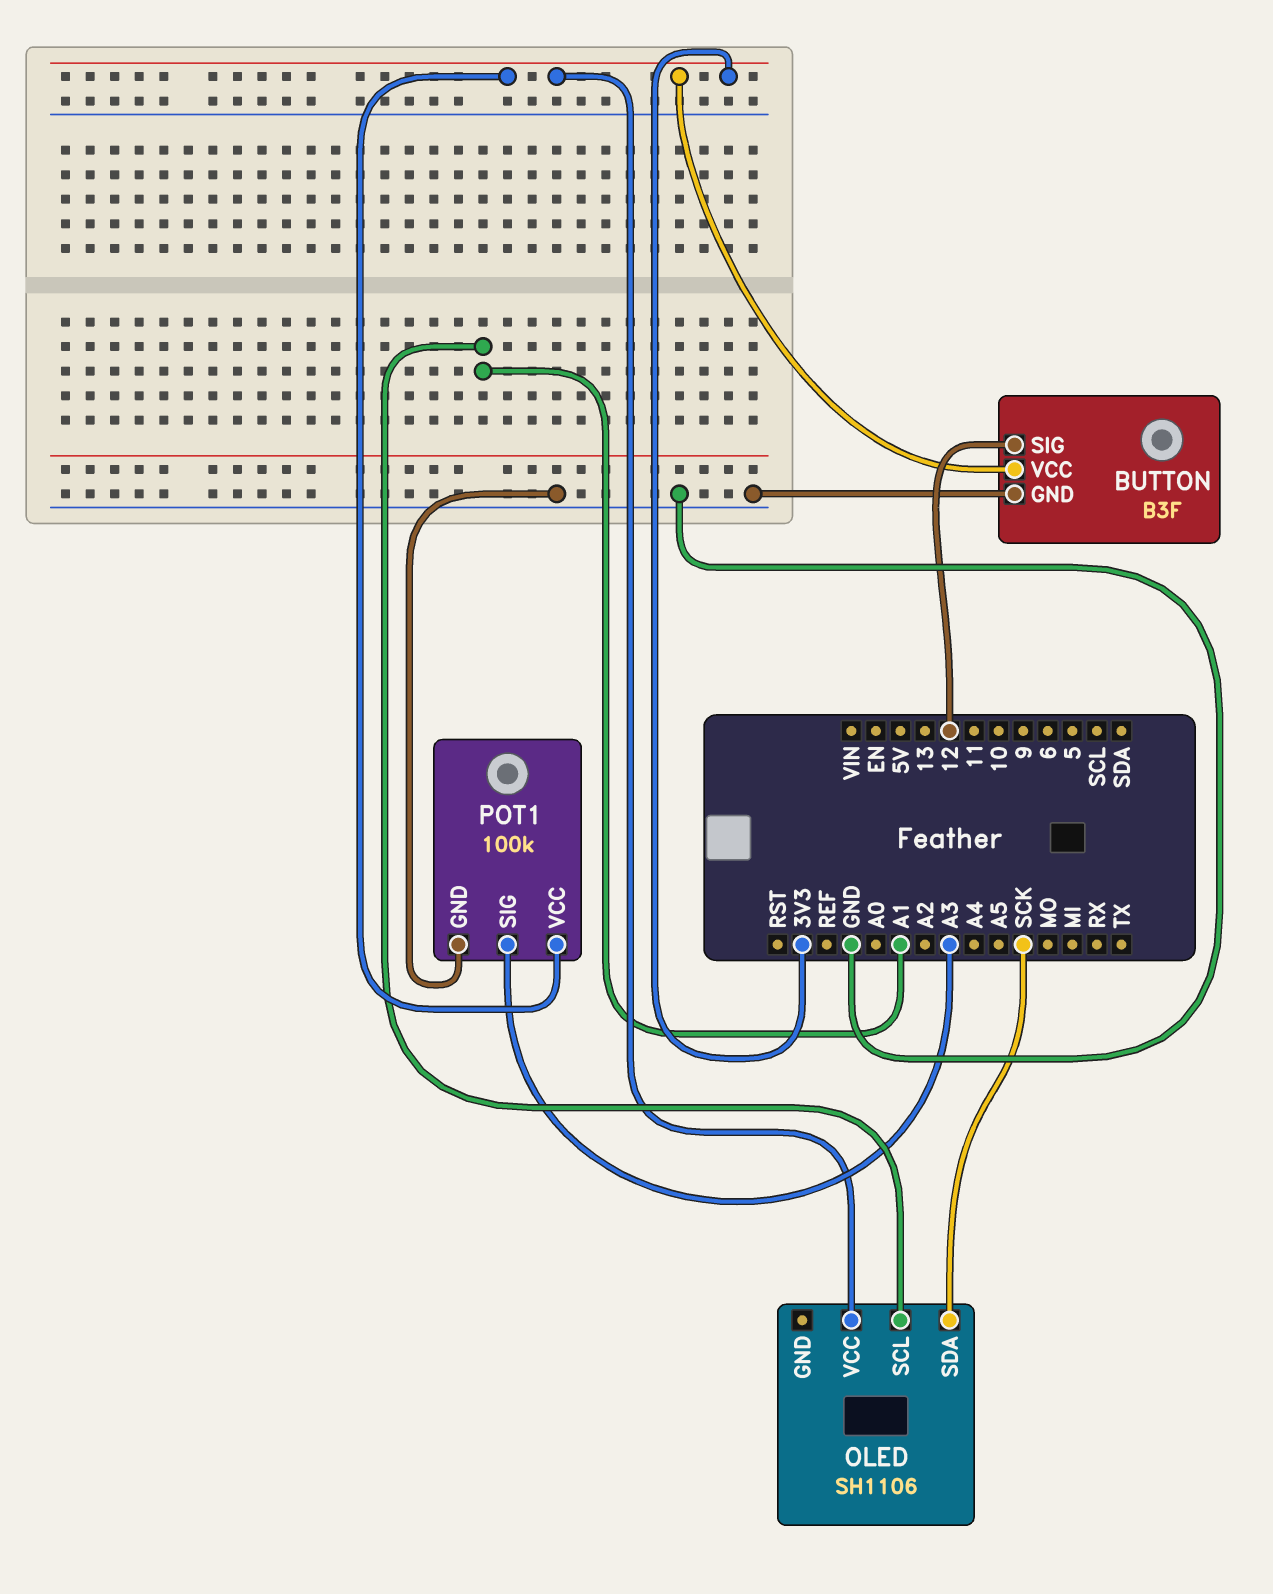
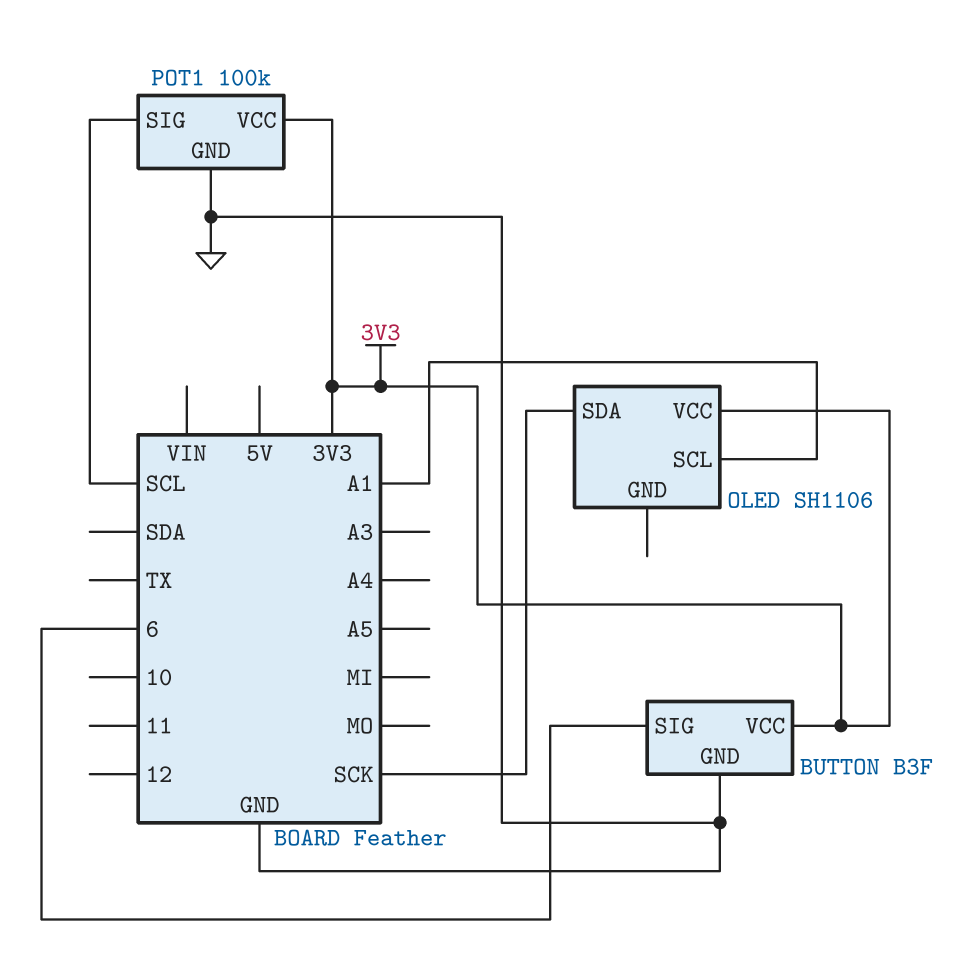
BUTTON pin SIG: 12 -> 6
POT1 pin SIG: A3 -> SCL

